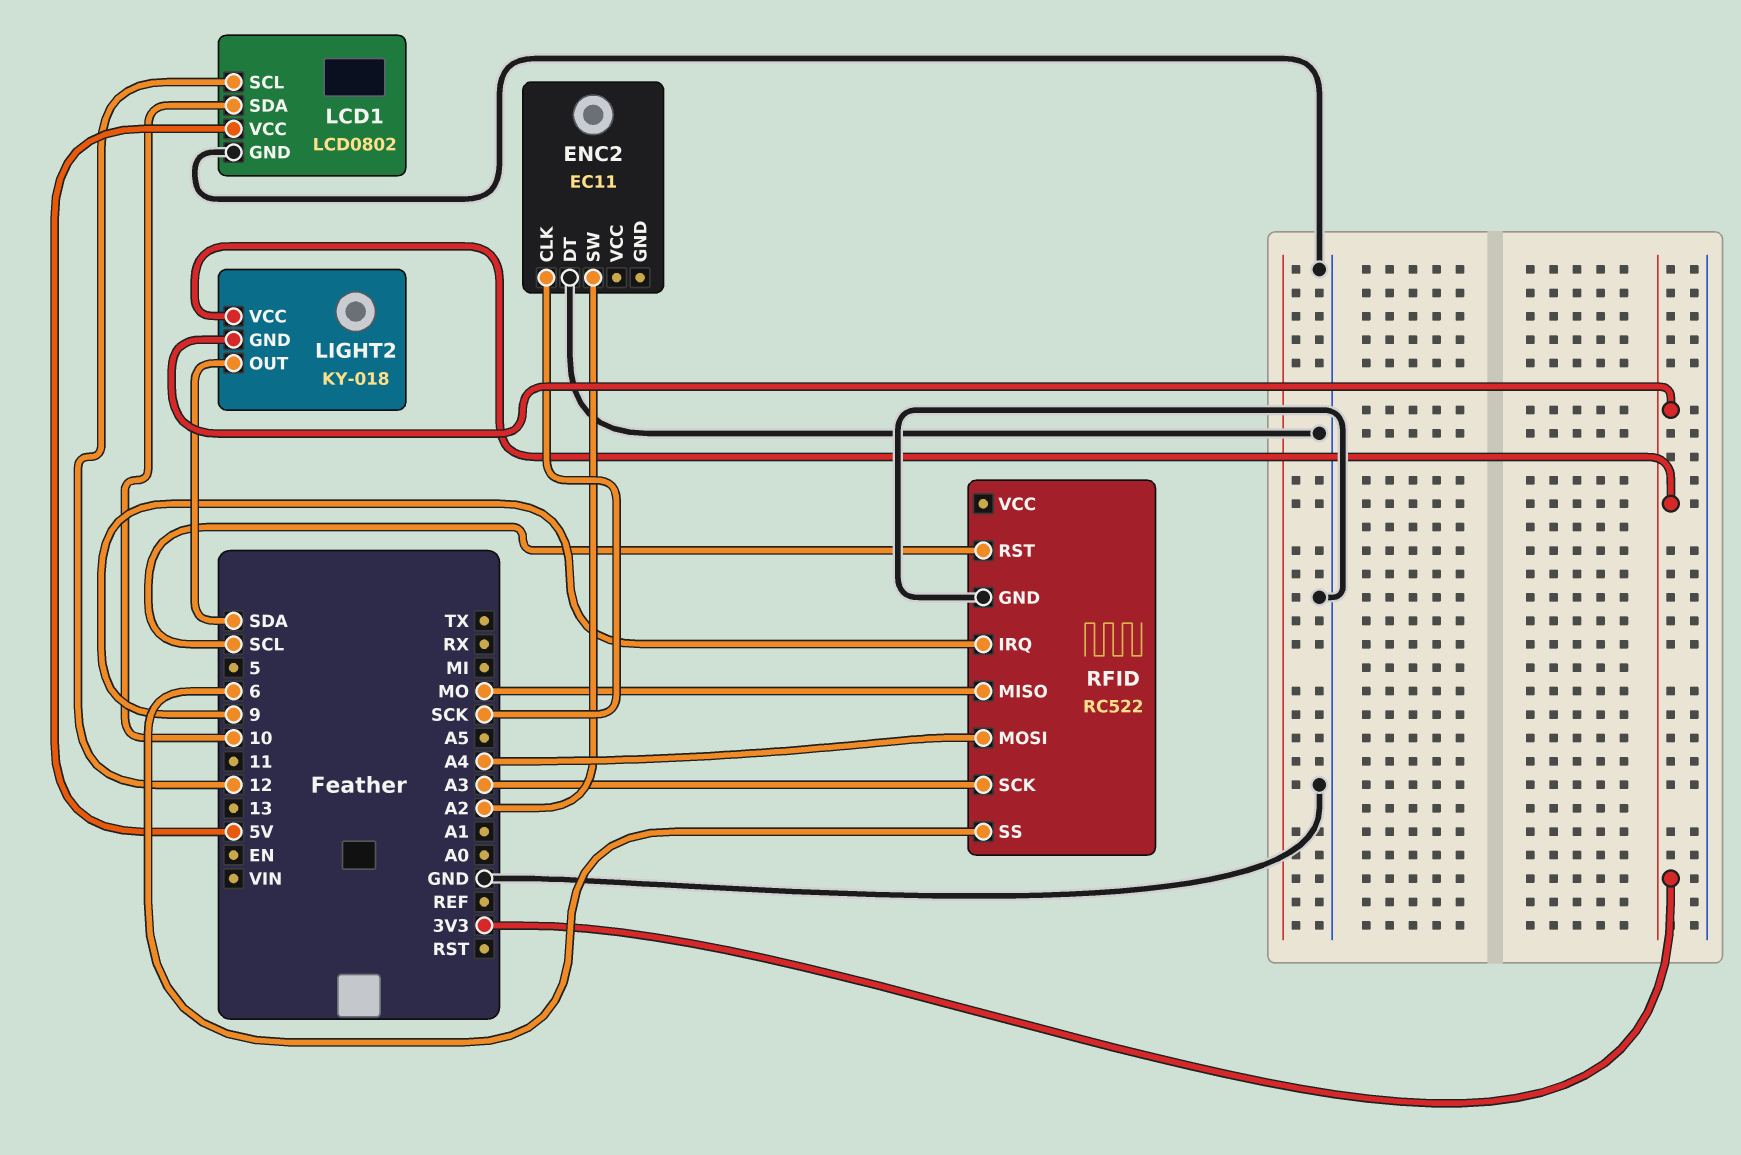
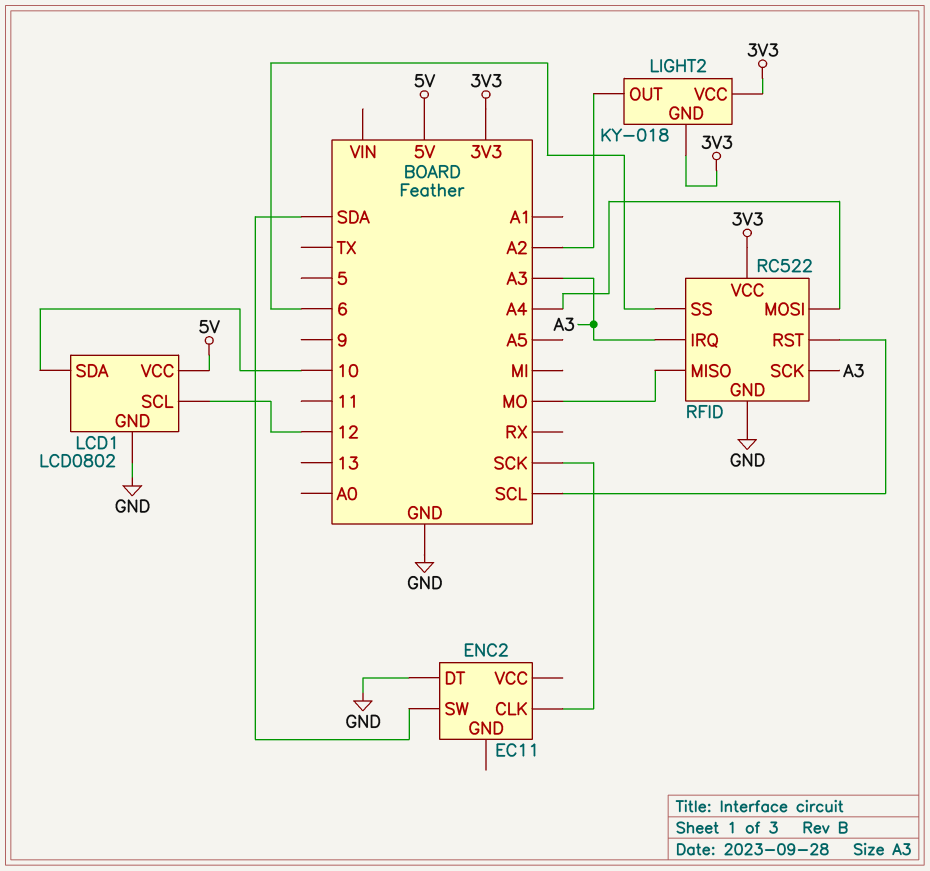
ENC2 pin SW: A2 -> SDA
LIGHT2 pin OUT: SDA -> A2
RFID pin IRQ: 9 -> A3
RFID pin VCC: none -> 3V3

